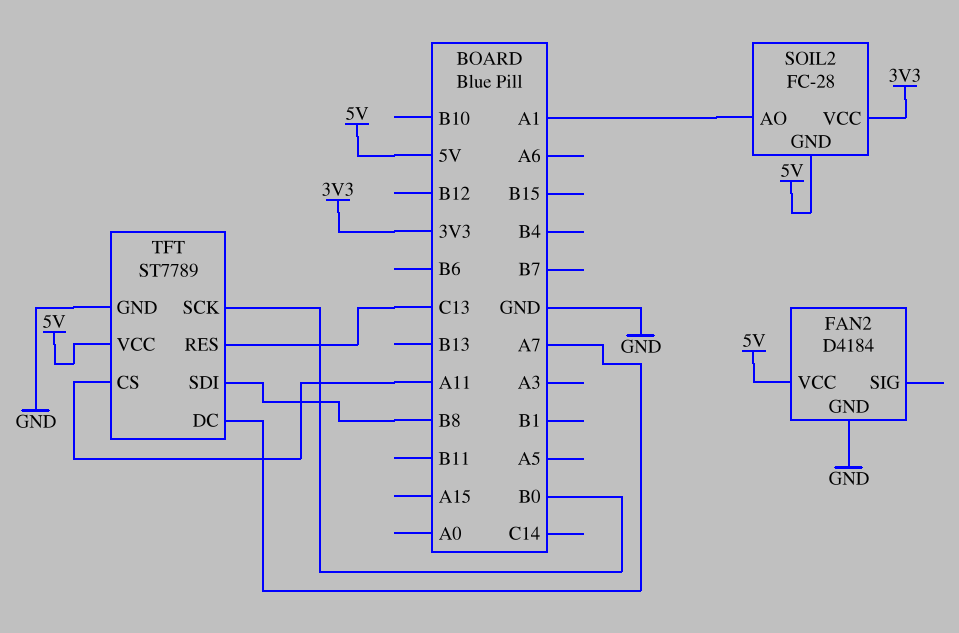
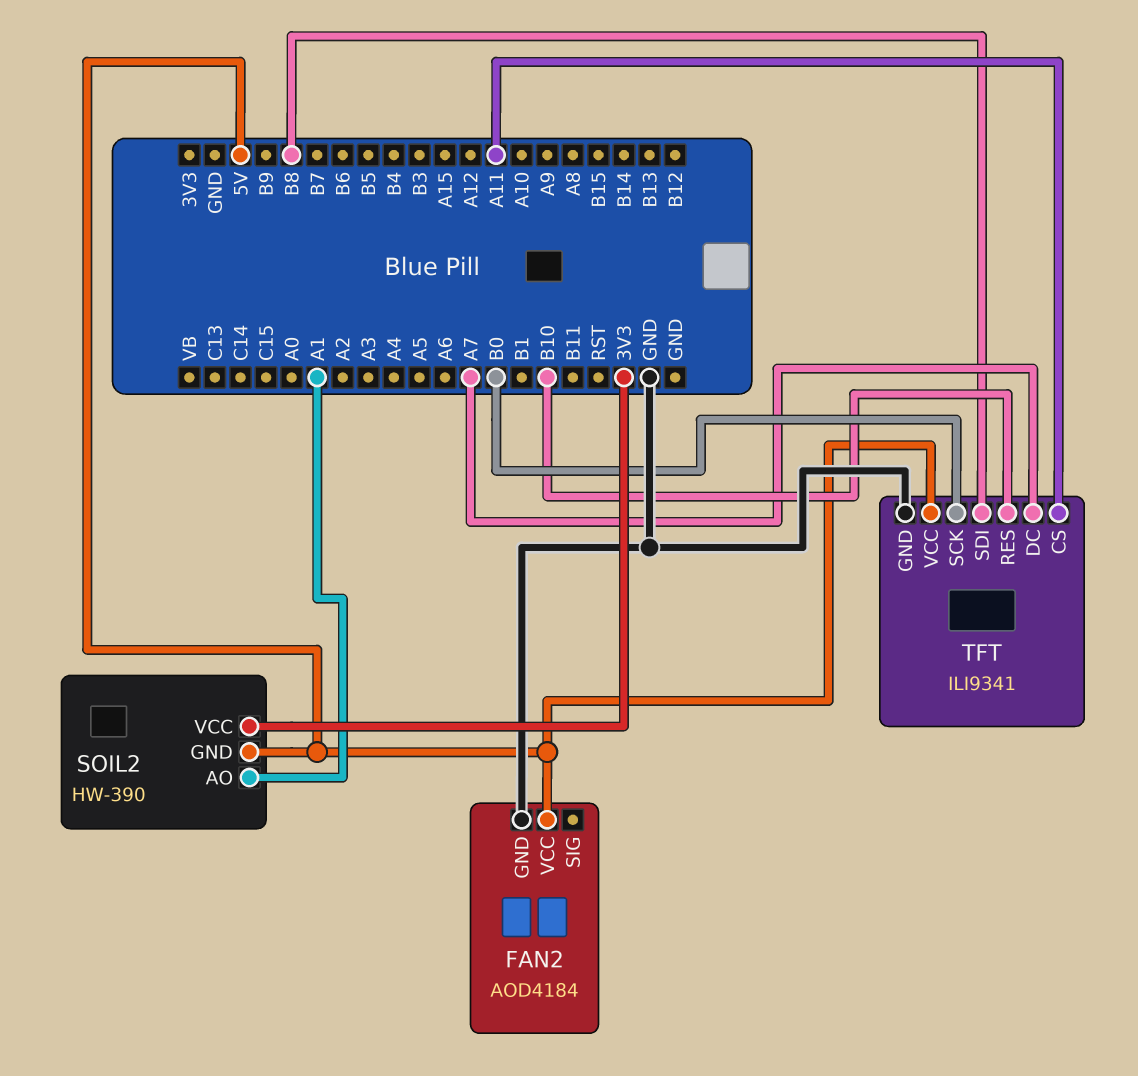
FAN2: D4184 -> AOD4184
SOIL2: FC-28 -> HW-390
TFT: ST7789 -> ILI9341
TFT pin RES: C13 -> B10

